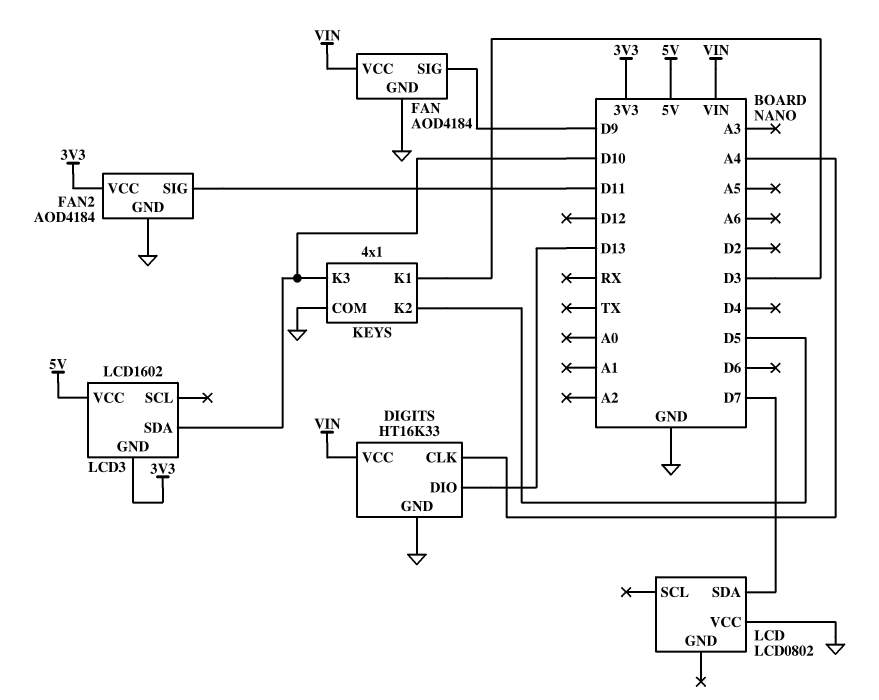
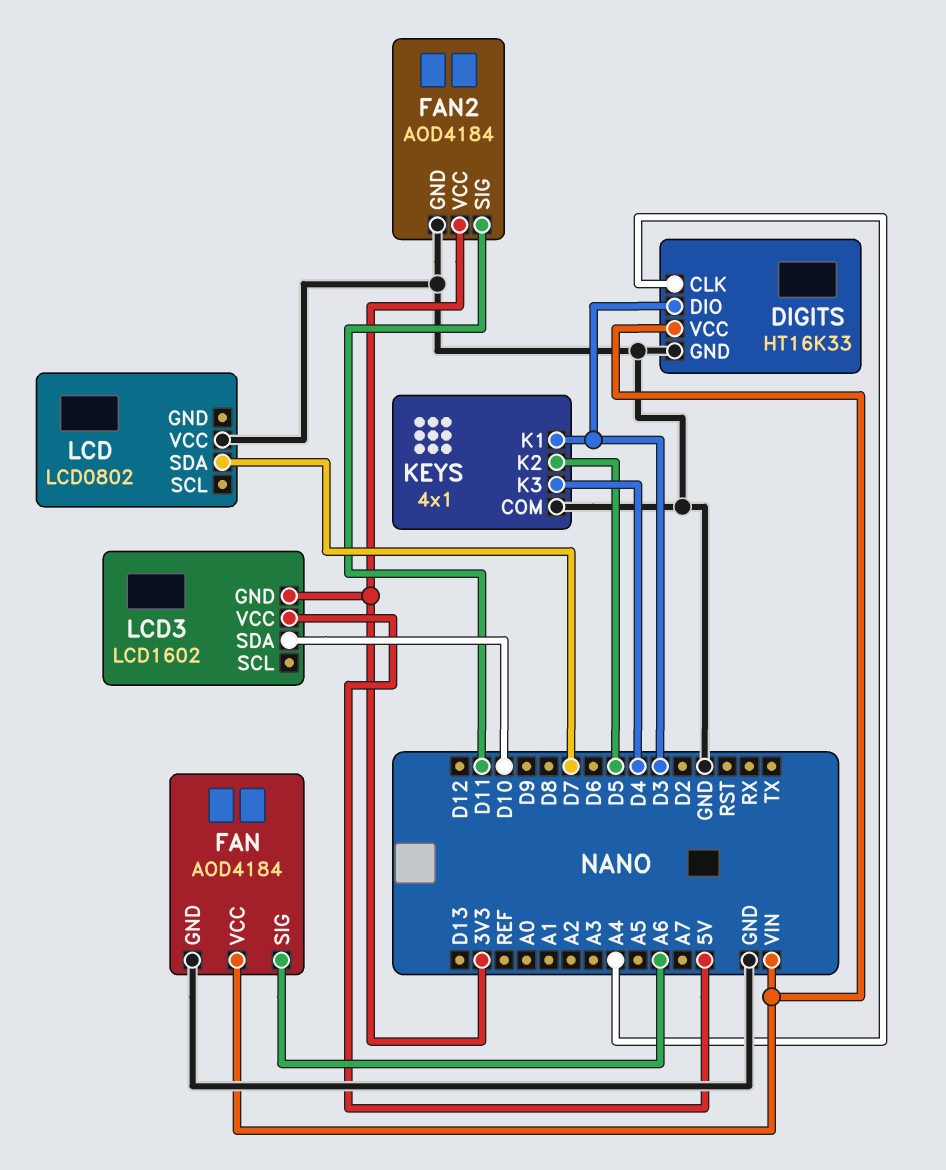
DIGITS pin DIO: D13 -> D3
FAN pin SIG: D9 -> A6
KEYS pin K3: D10 -> D4

